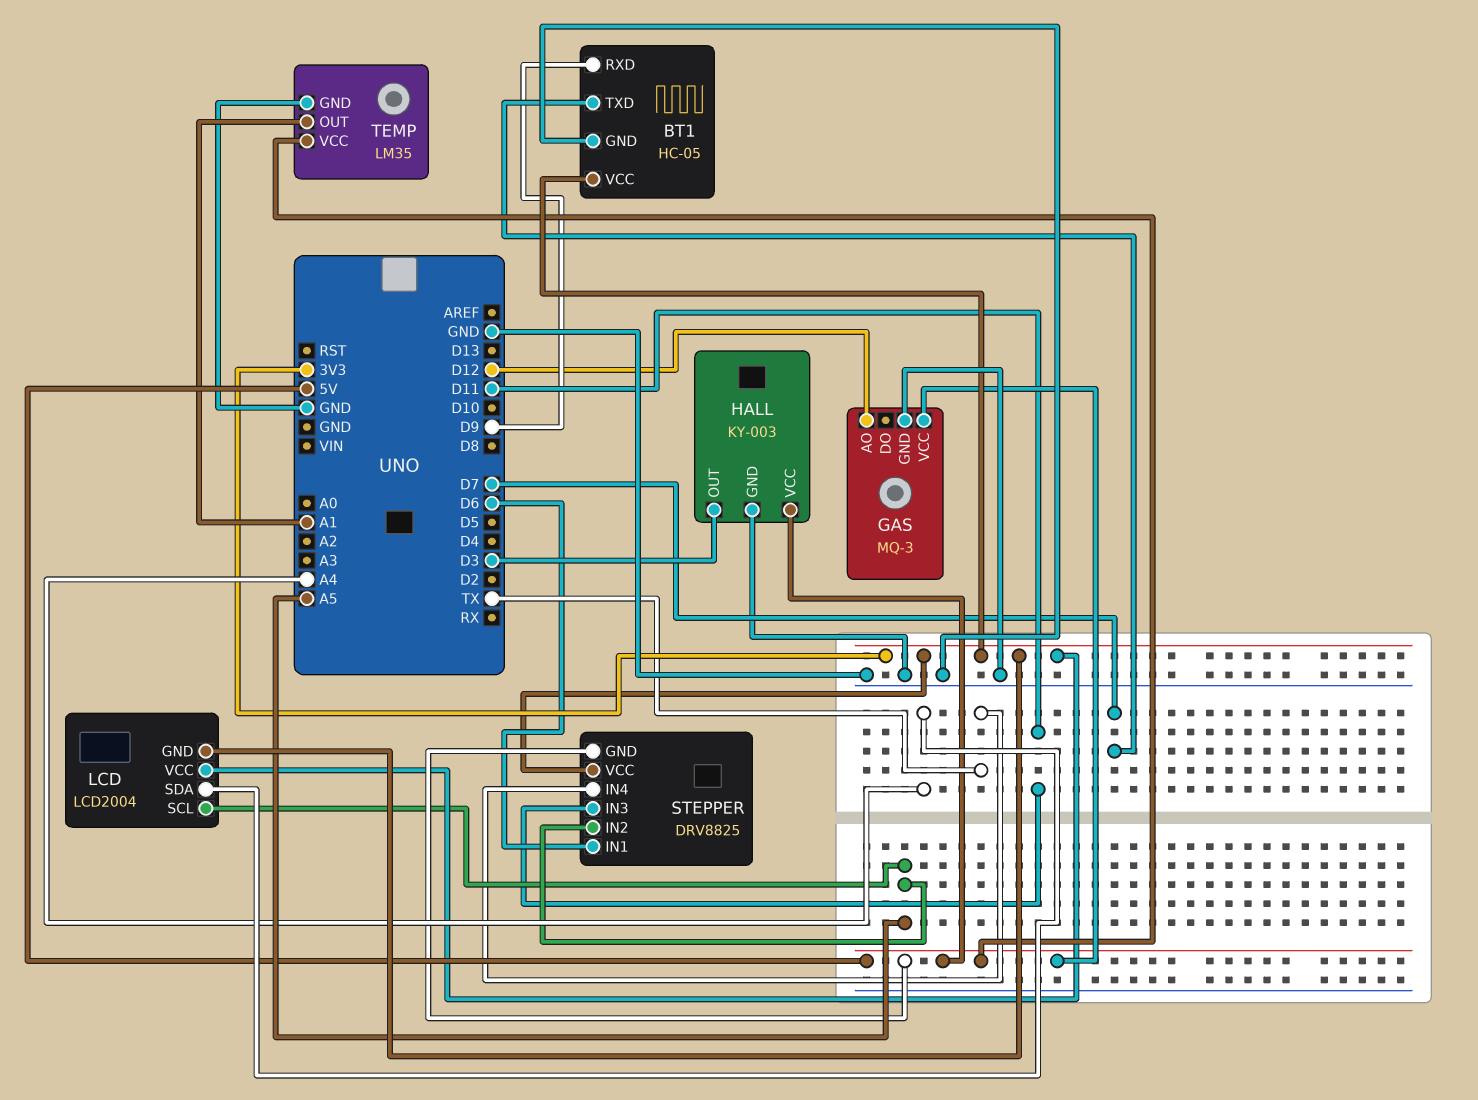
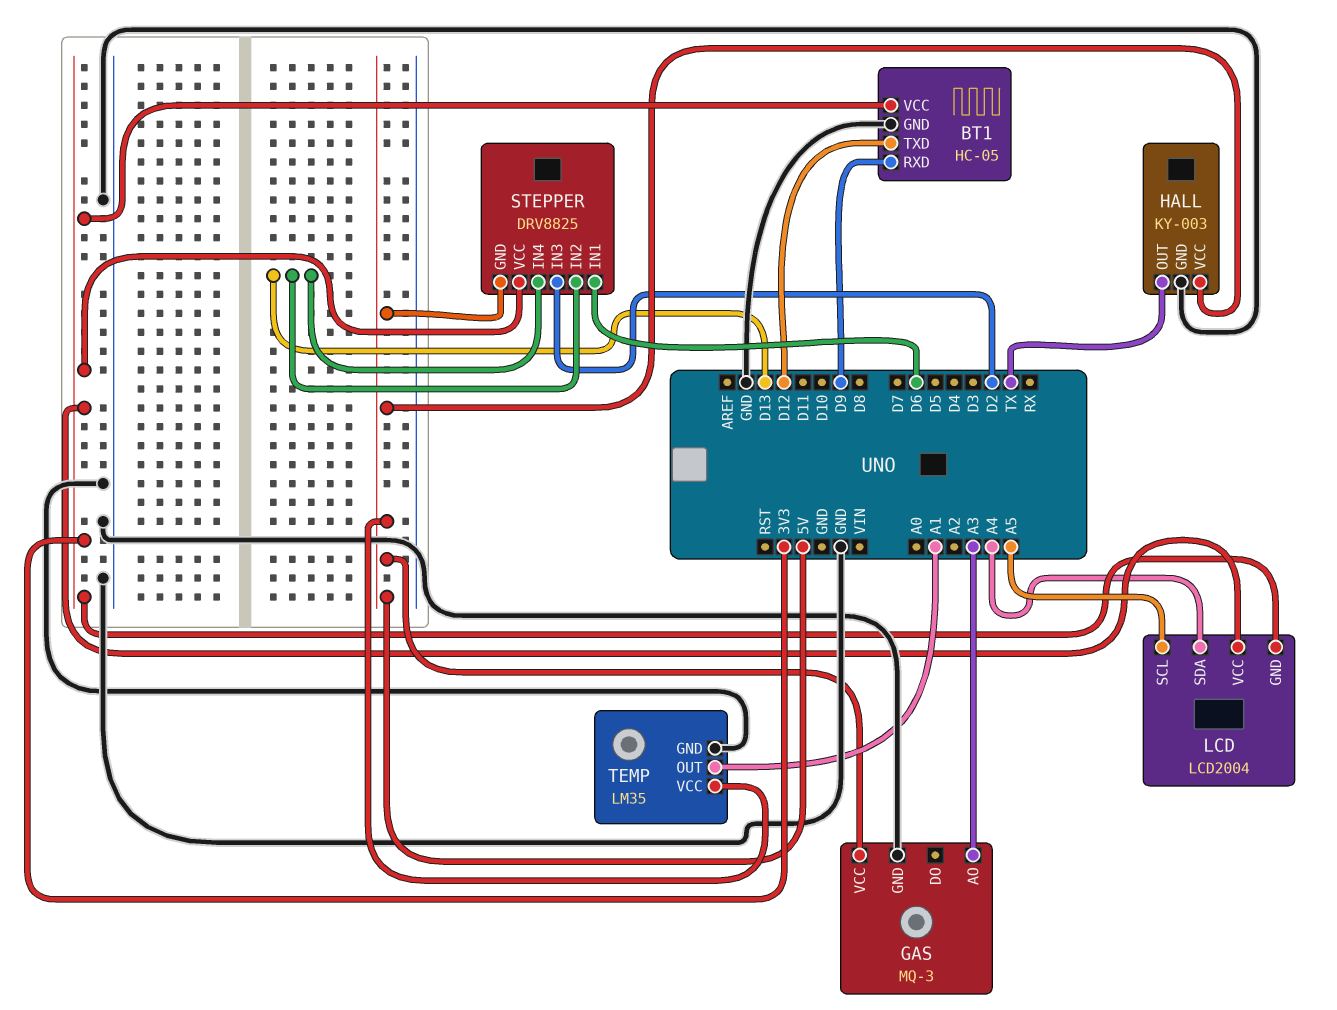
BT1 pin TXD: D7 -> D12
GAS pin AO: D12 -> A3
HALL pin OUT: D3 -> TX
STEPPER pin IN2: A5 -> D13
STEPPER pin IN3: D11 -> D2
STEPPER pin IN4: TX -> D13

